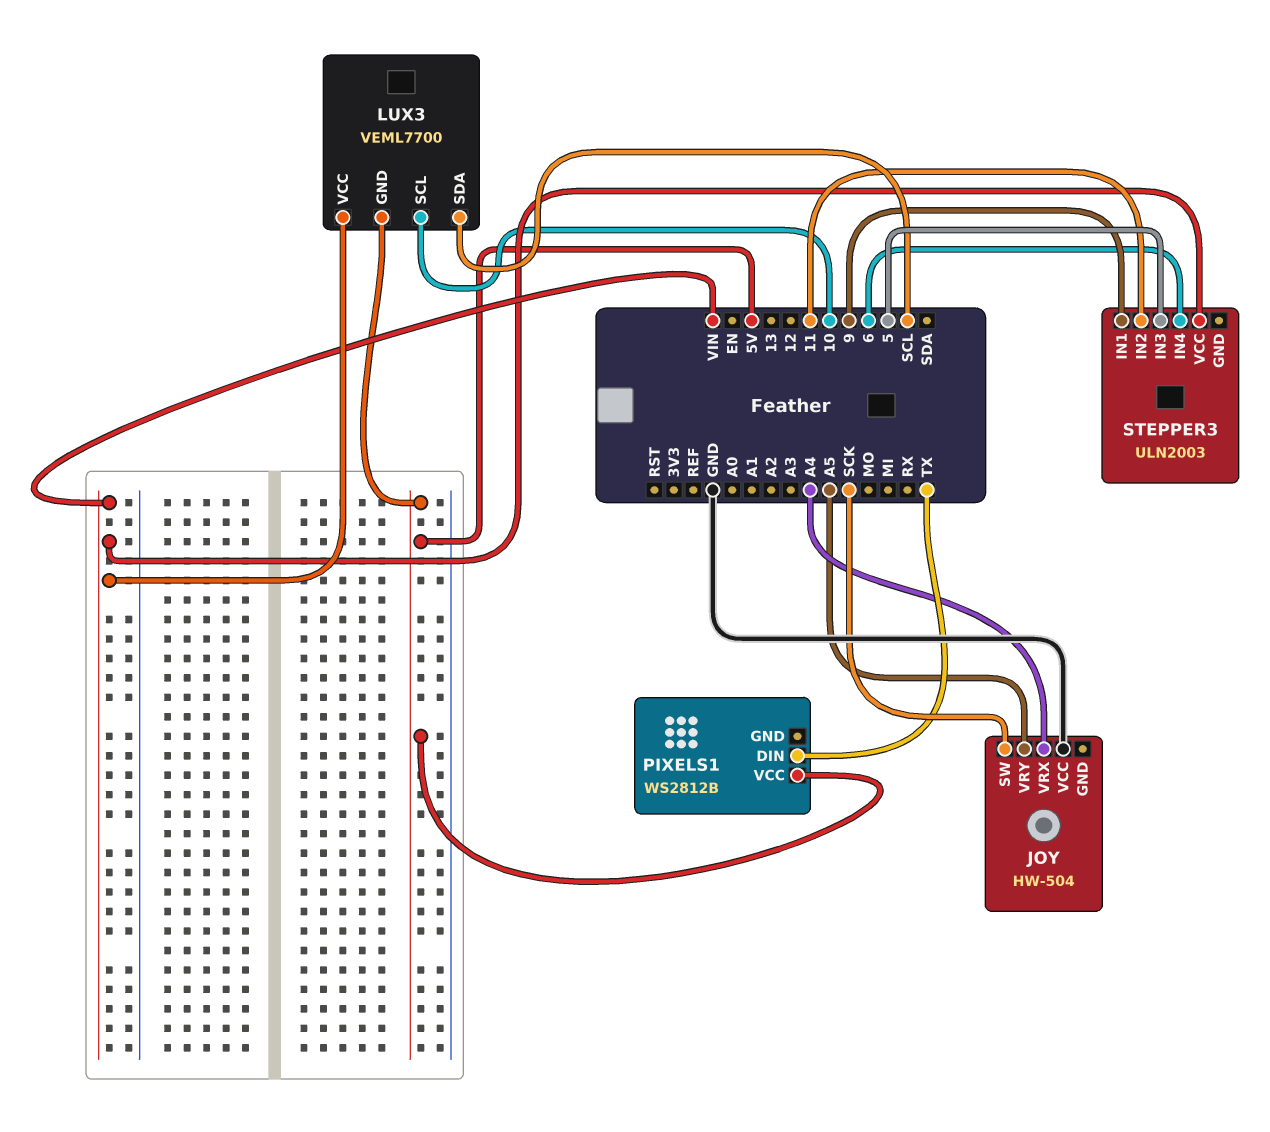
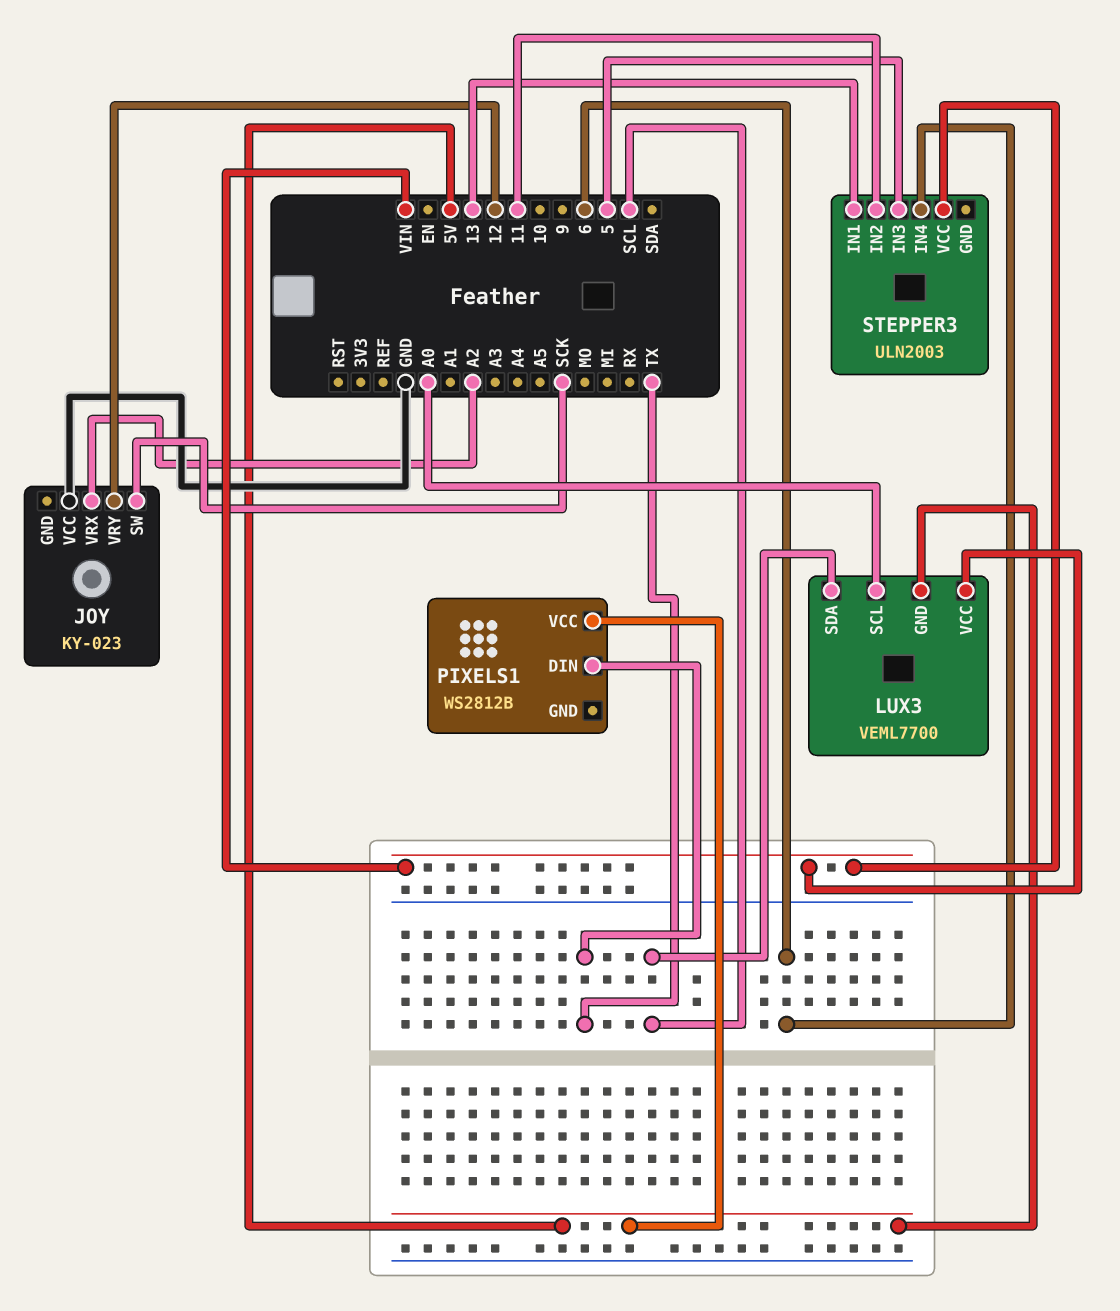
JOY: HW-504 -> KY-023
JOY pin VRX: A4 -> A2
JOY pin VRY: A5 -> 12
LUX3 pin SCL: 10 -> A0
STEPPER3 pin IN1: 9 -> 13

